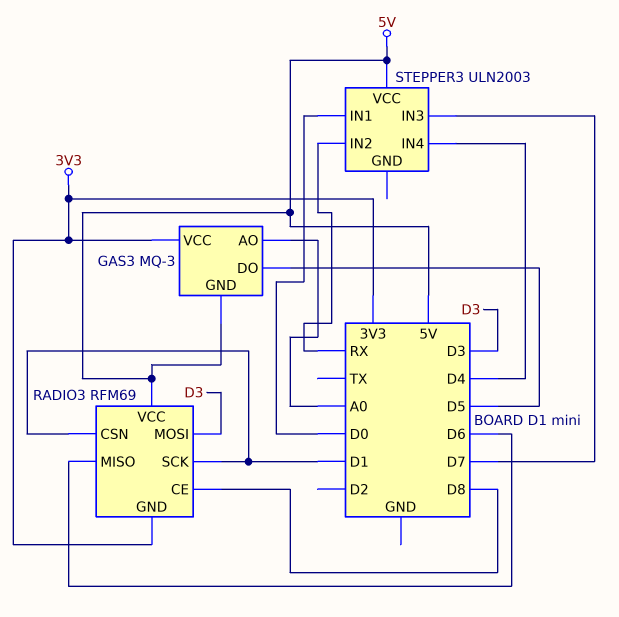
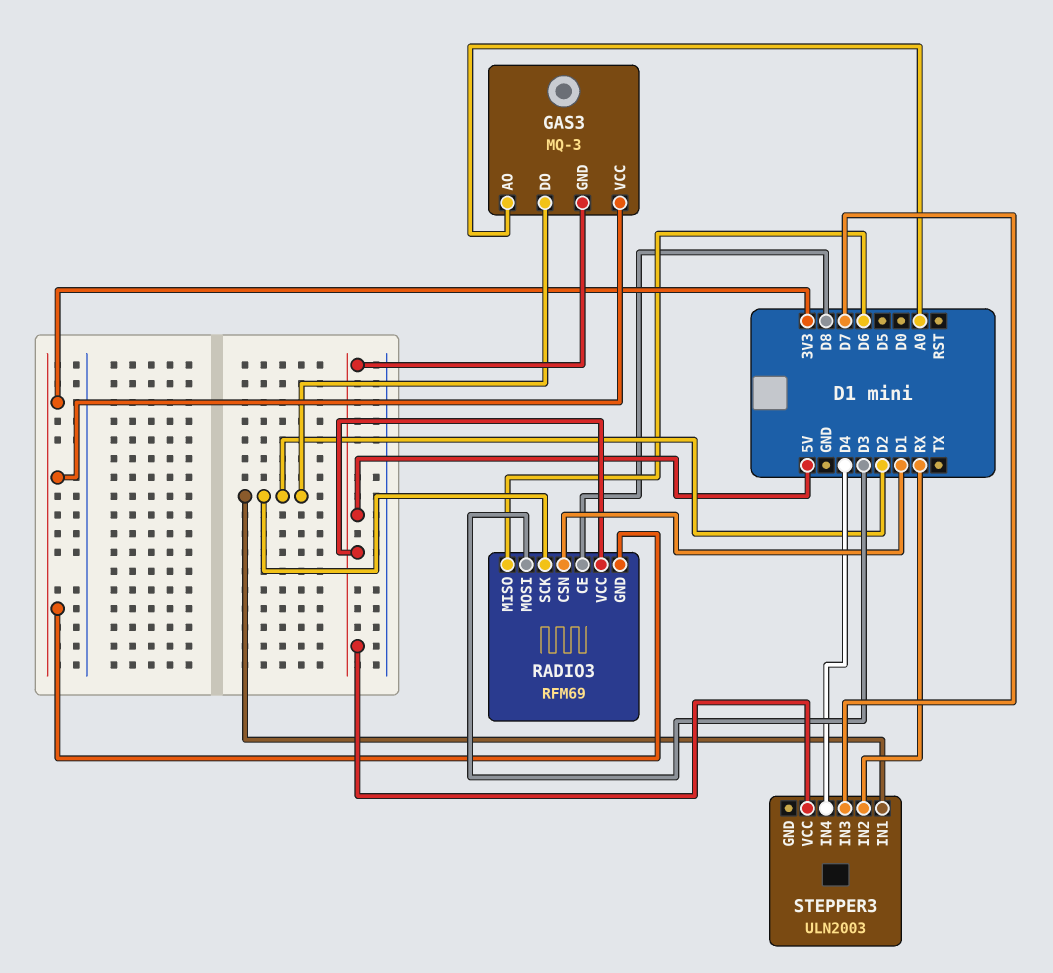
GAS3 pin DO: D5 -> D2
RADIO3 pin SCK: D1 -> D2
STEPPER3 pin IN1: D0 -> D2

